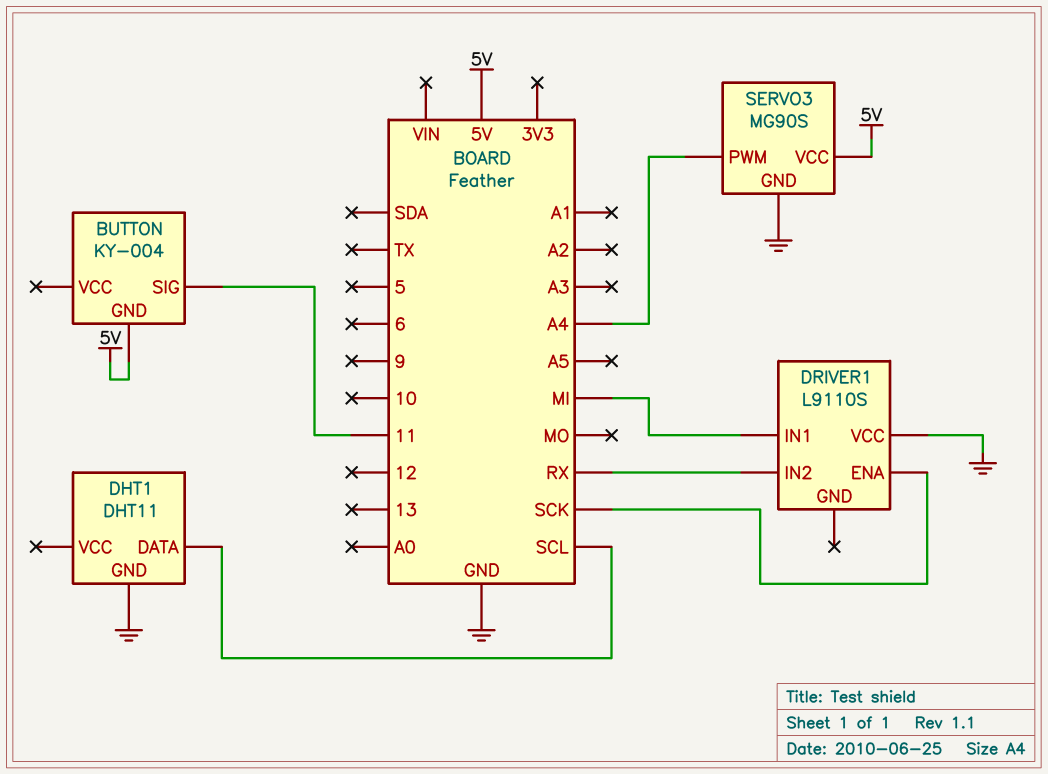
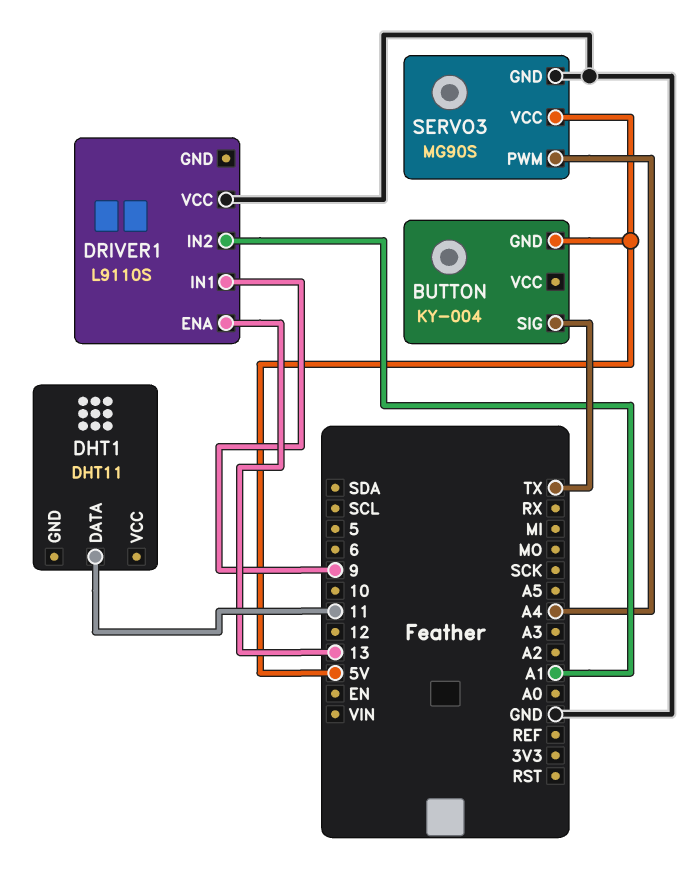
BUTTON pin SIG: 11 -> TX
DHT1 pin DATA: SCL -> 11
DHT1 pin GND: GND -> none
DRIVER1 pin ENA: SCK -> 13
DRIVER1 pin IN1: MI -> 9
DRIVER1 pin IN2: RX -> A1

